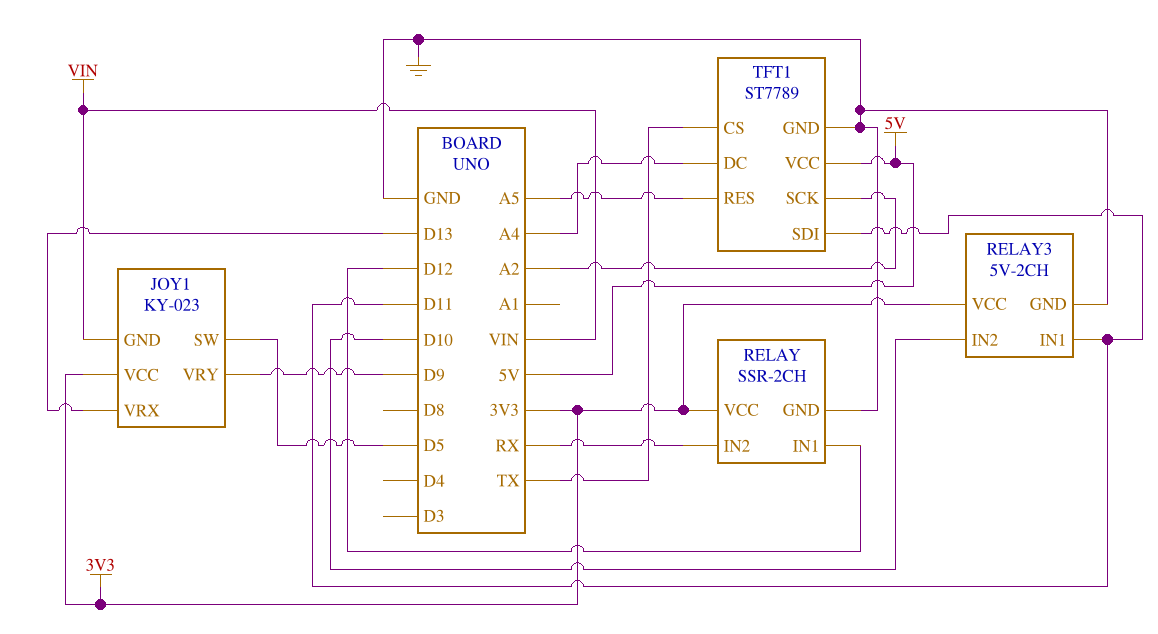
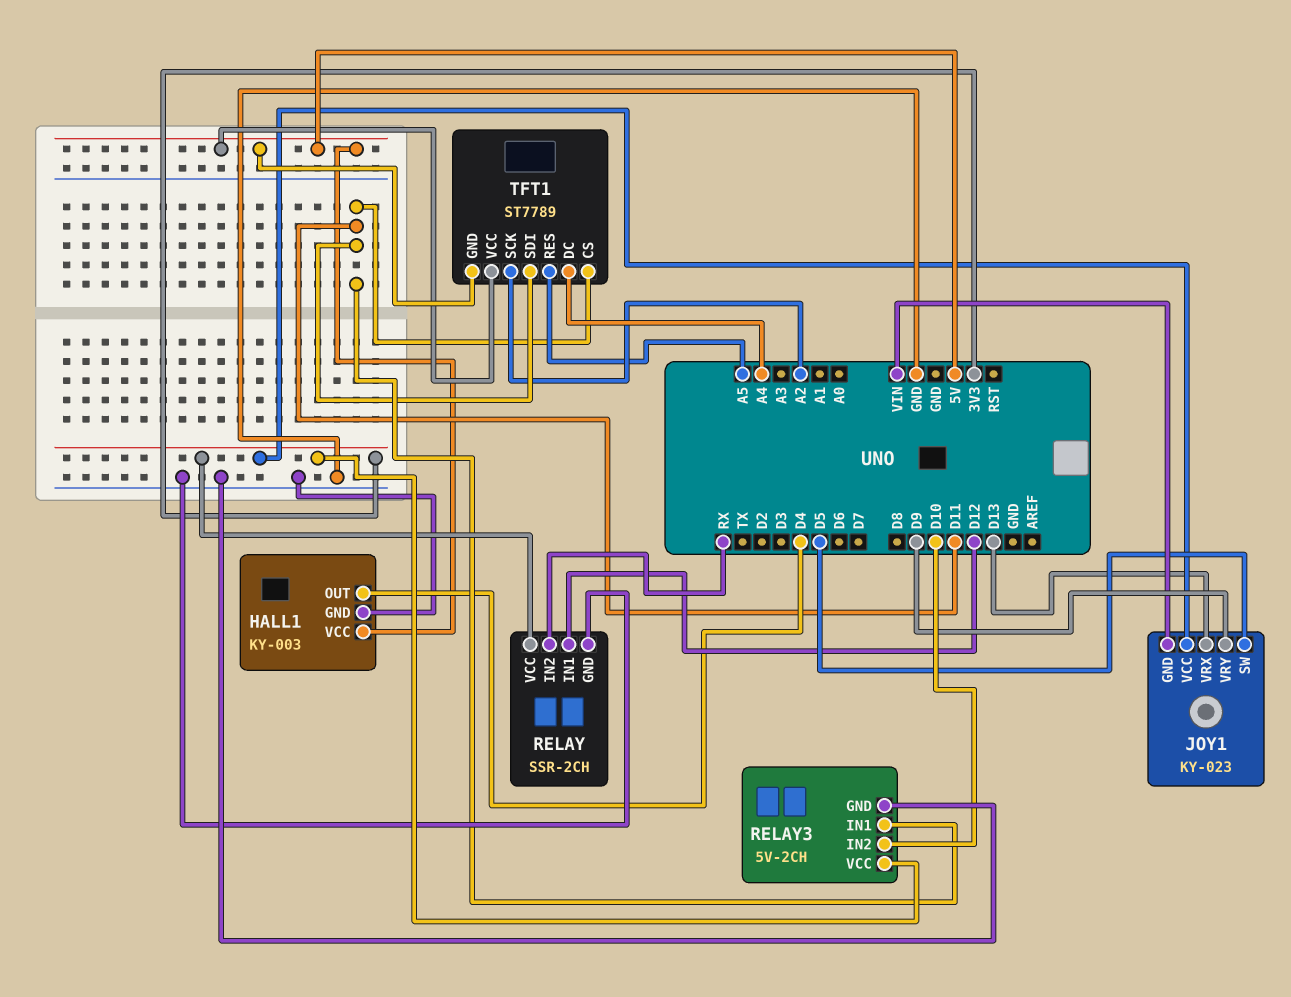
HALL1: none -> KY-003
HALL1 pin GND: none -> GND
HALL1 pin OUT: none -> D4
HALL1 pin VCC: none -> 5V
TFT1 pin CS: TX -> D11
TFT1 pin GND: GND -> 5V

